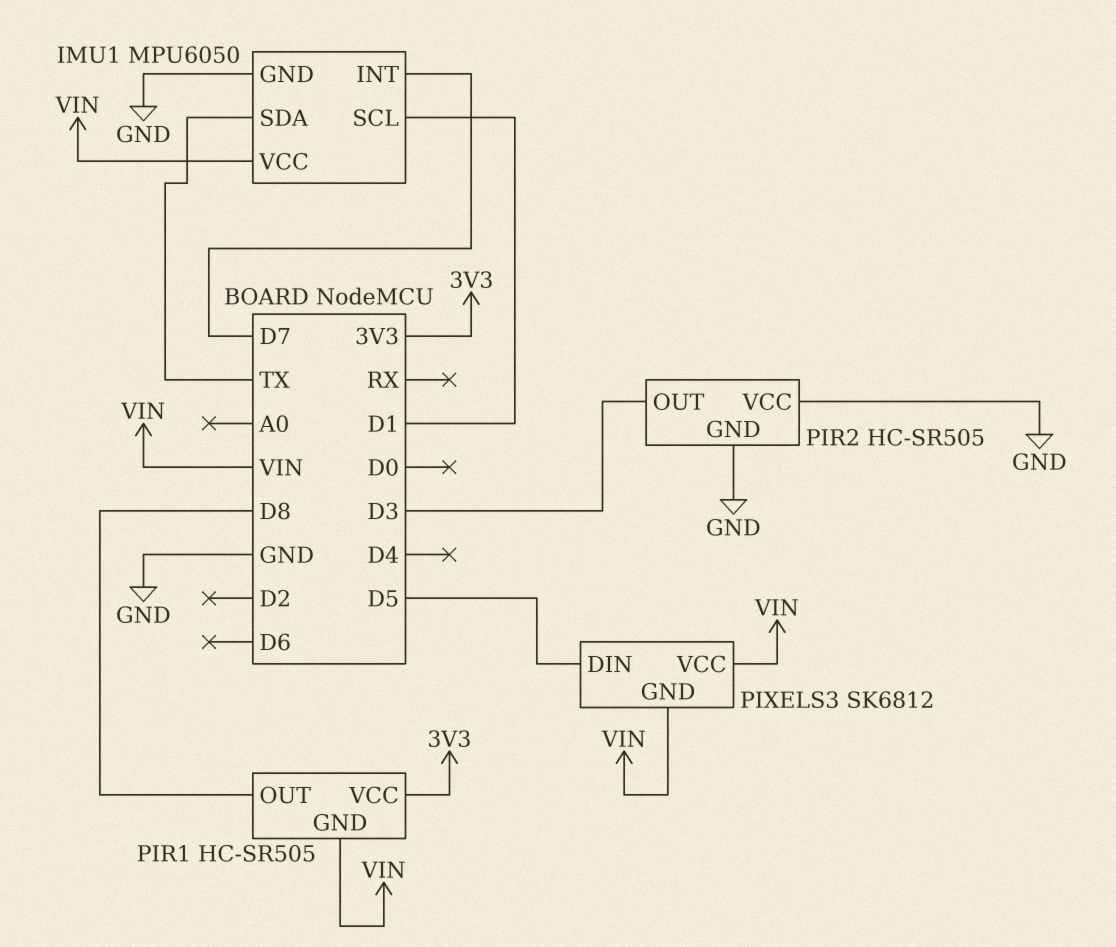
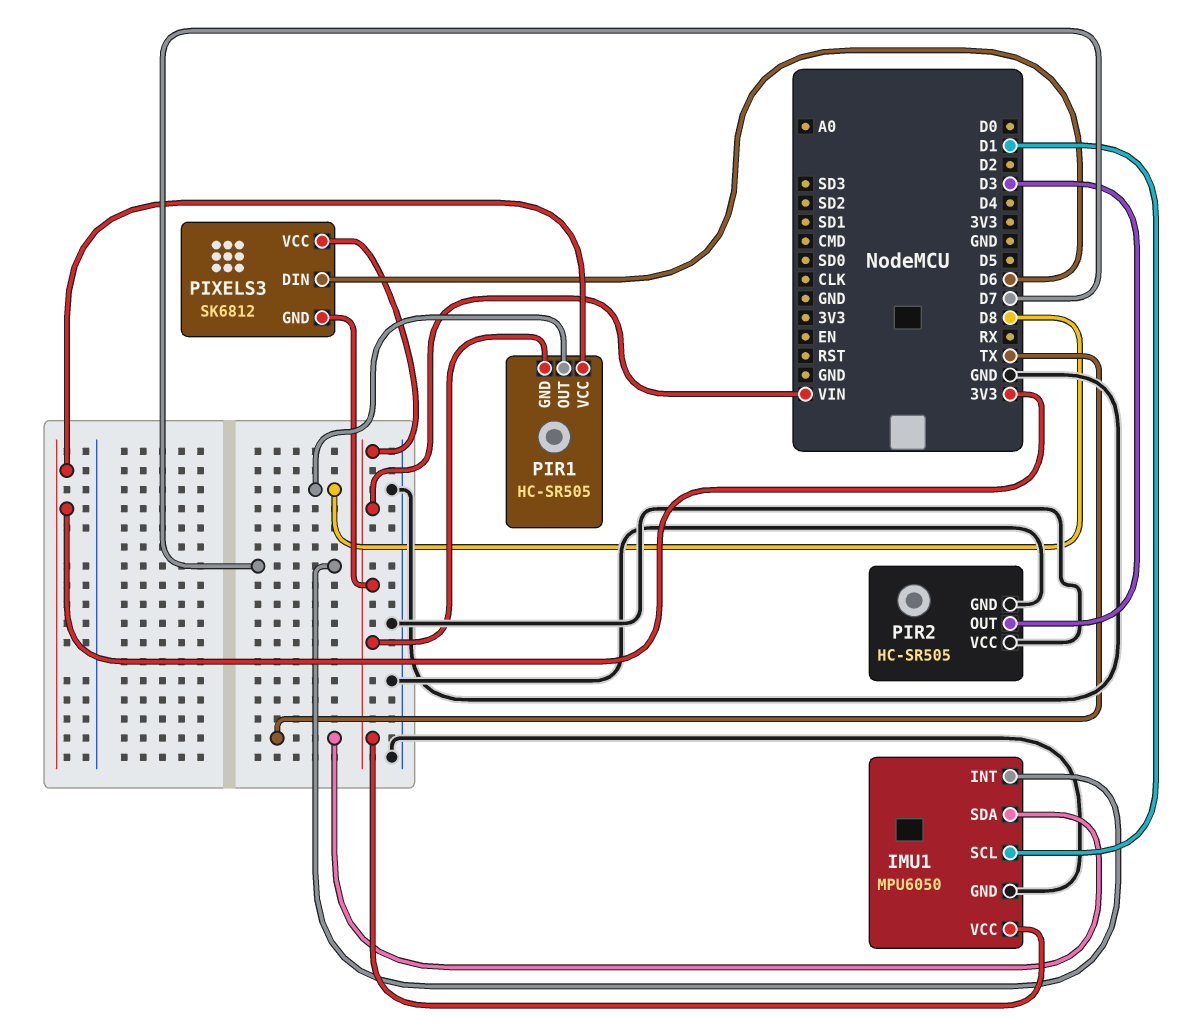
PIXELS3 pin DIN: D5 -> D6

